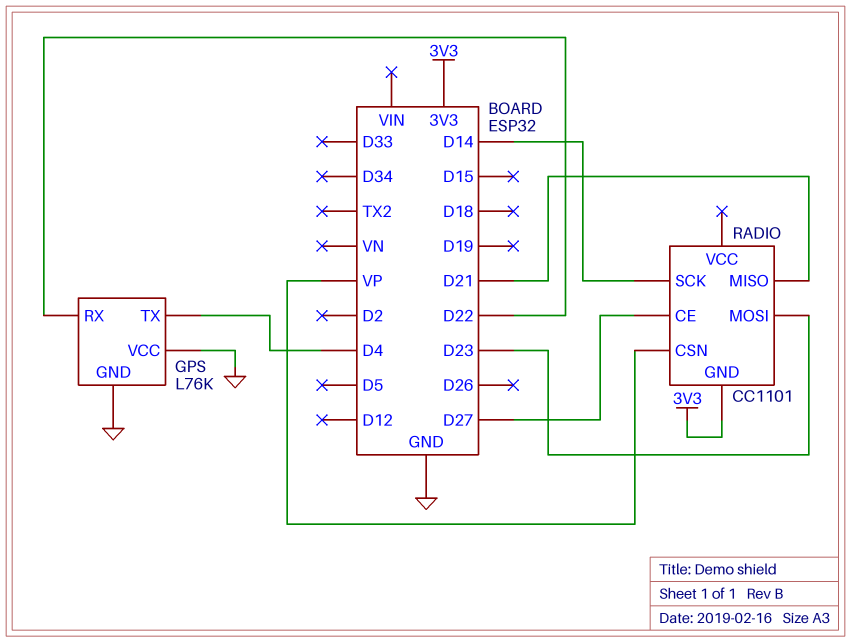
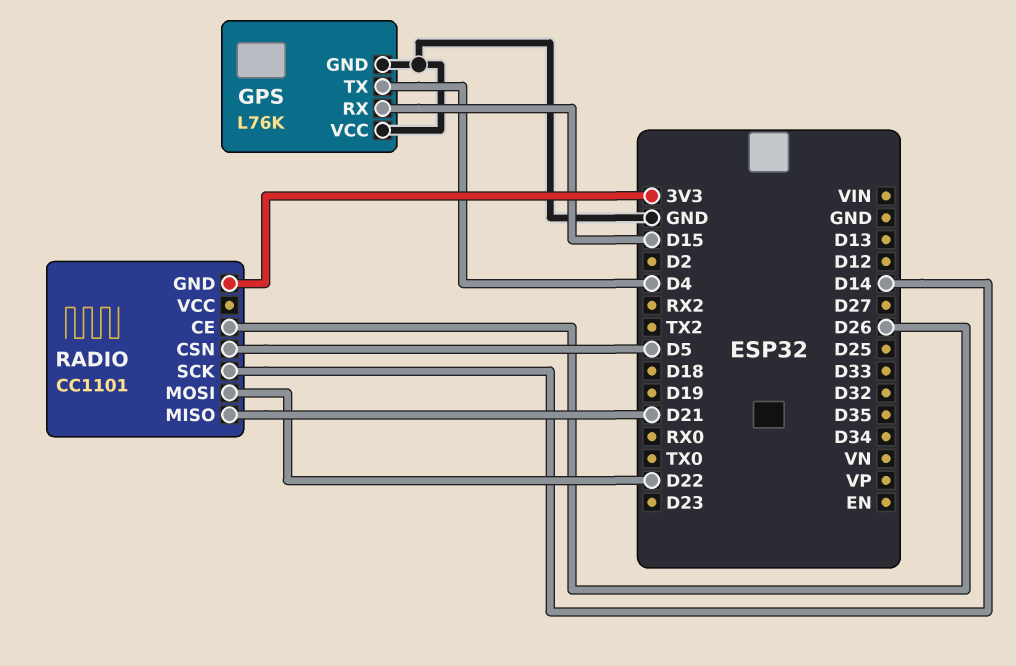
GPS pin RX: D22 -> D15
RADIO pin CE: D27 -> D26
RADIO pin CSN: VP -> D5
RADIO pin MOSI: D23 -> D22

